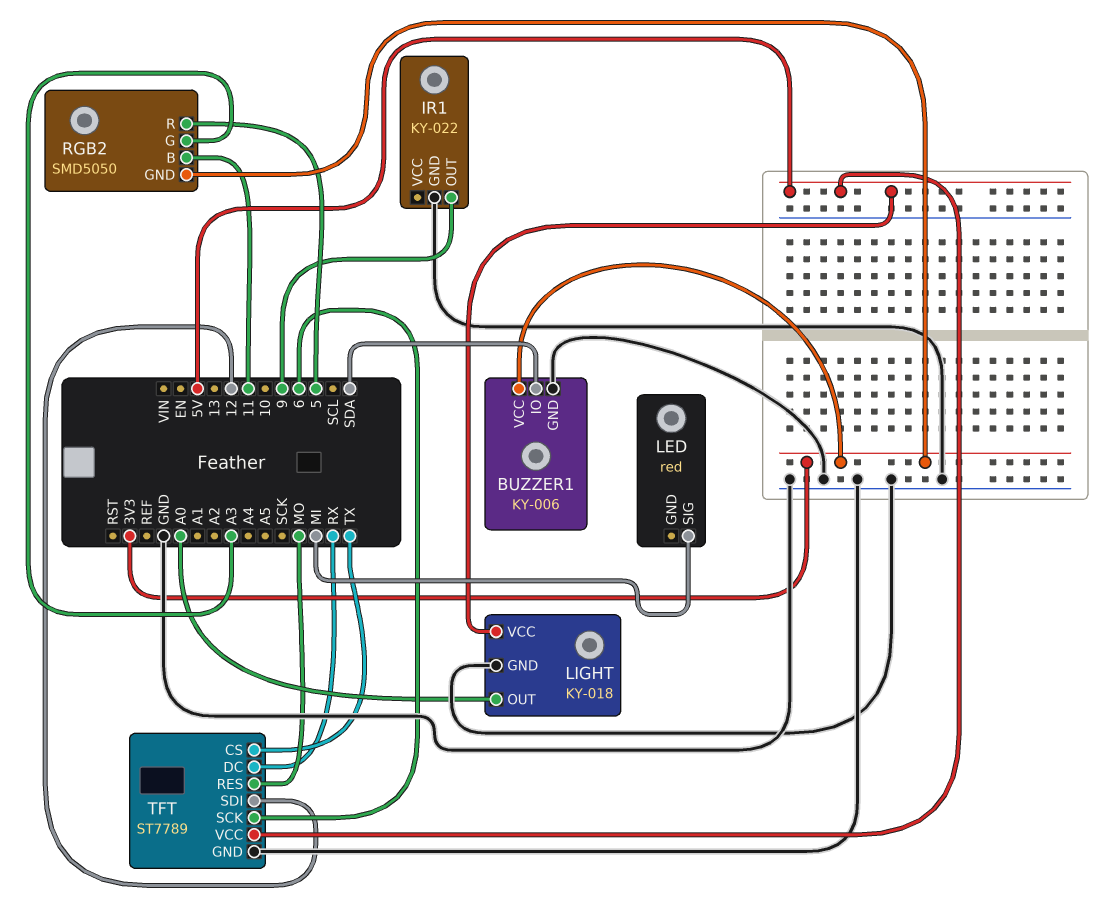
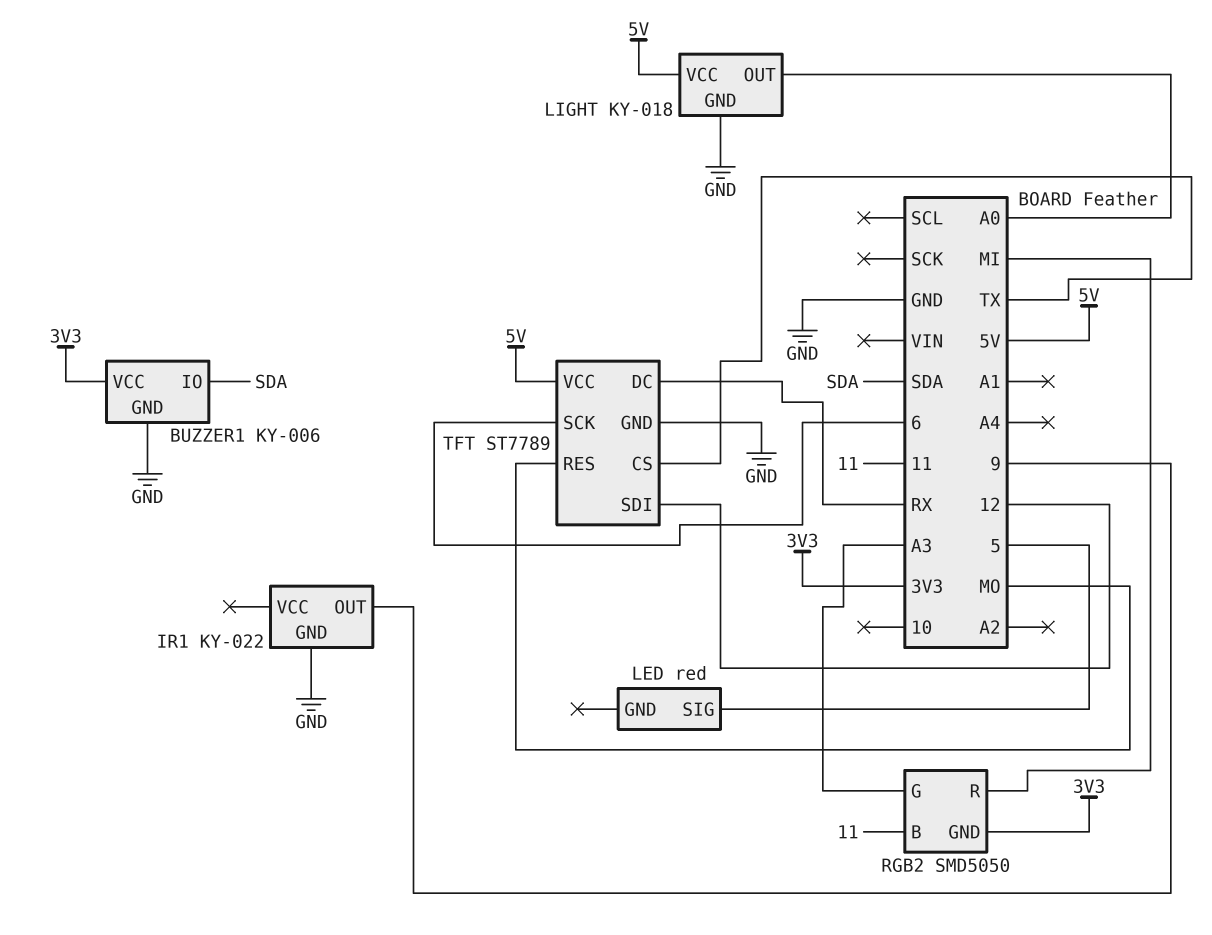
LED pin SIG: MI -> 5
RGB2 pin R: 5 -> MI

